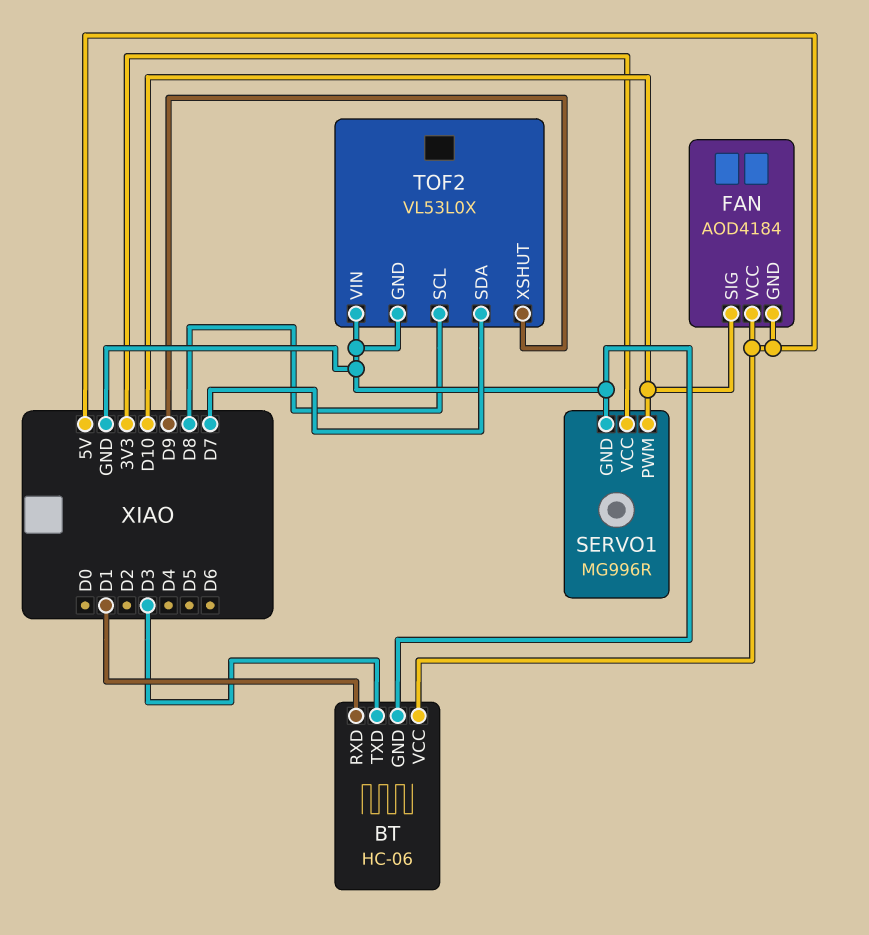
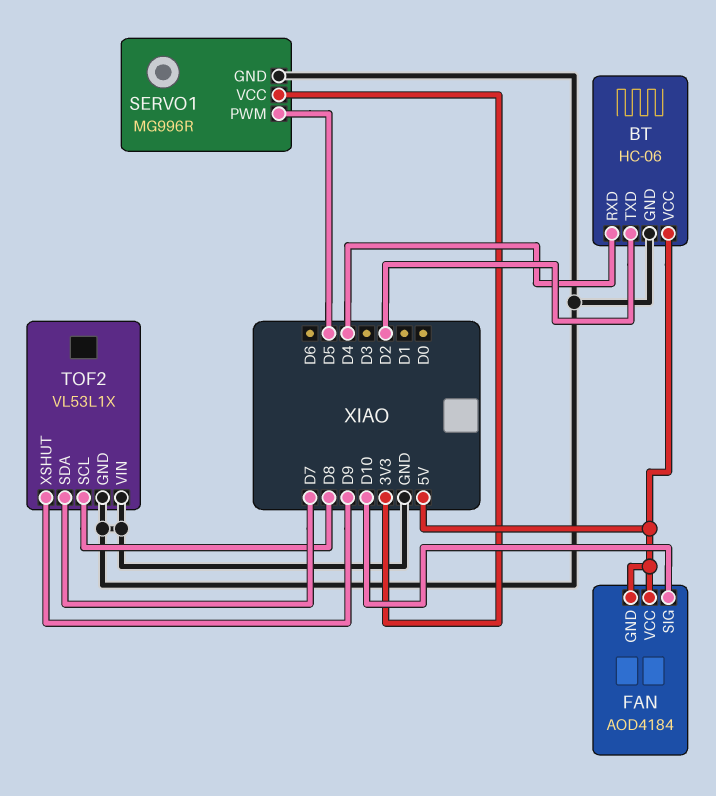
BT pin RXD: D1 -> D4
BT pin TXD: D3 -> D2
SERVO1 pin PWM: D10 -> D5
TOF2: VL53L0X -> VL53L1X

